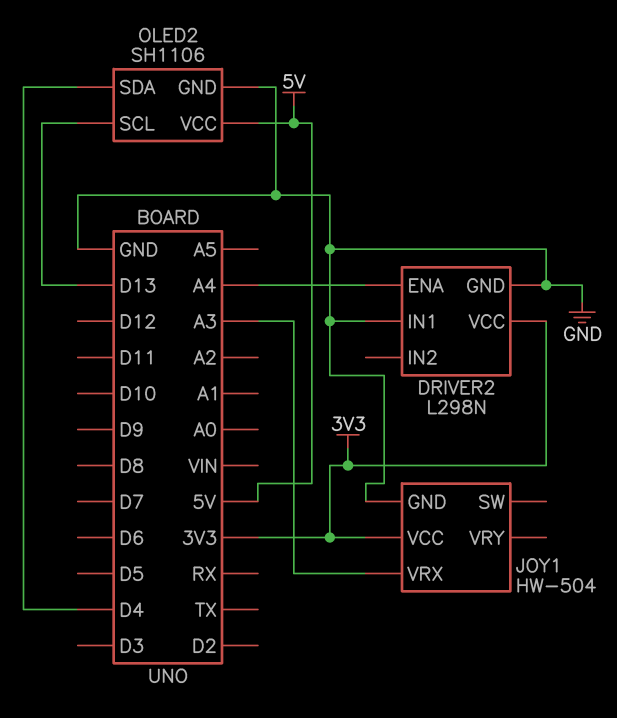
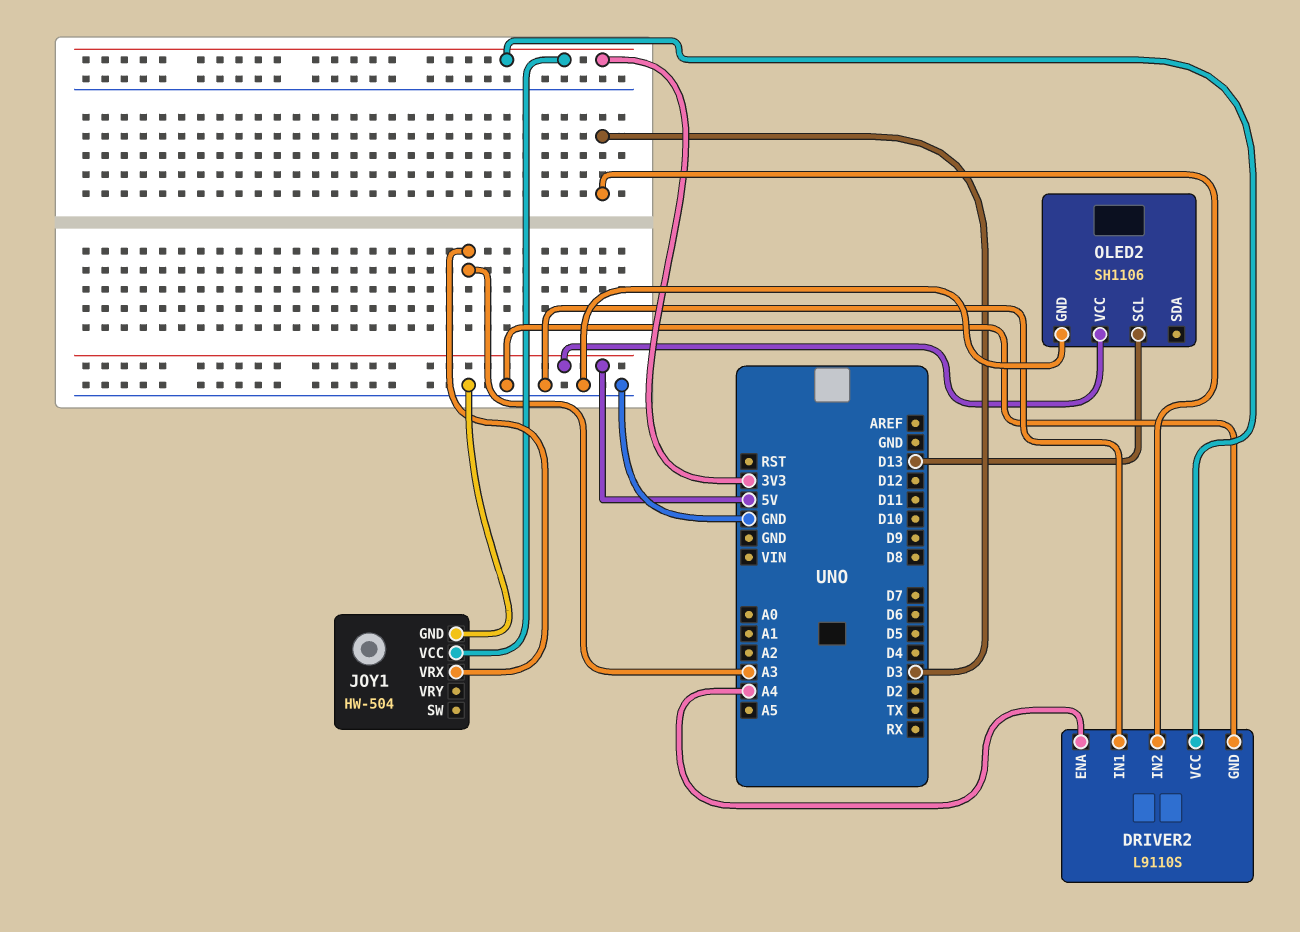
DRIVER2: L298N -> L9110S
DRIVER2 pin IN2: none -> D3
OLED2 pin SDA: D4 -> none

